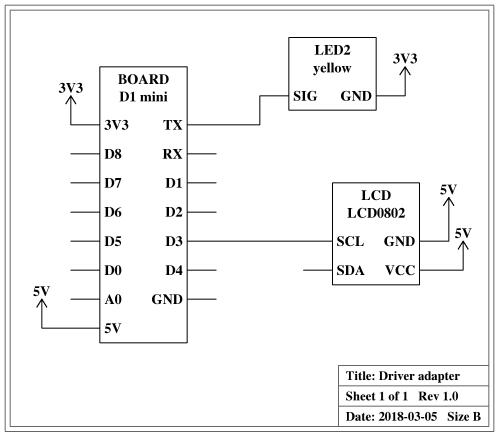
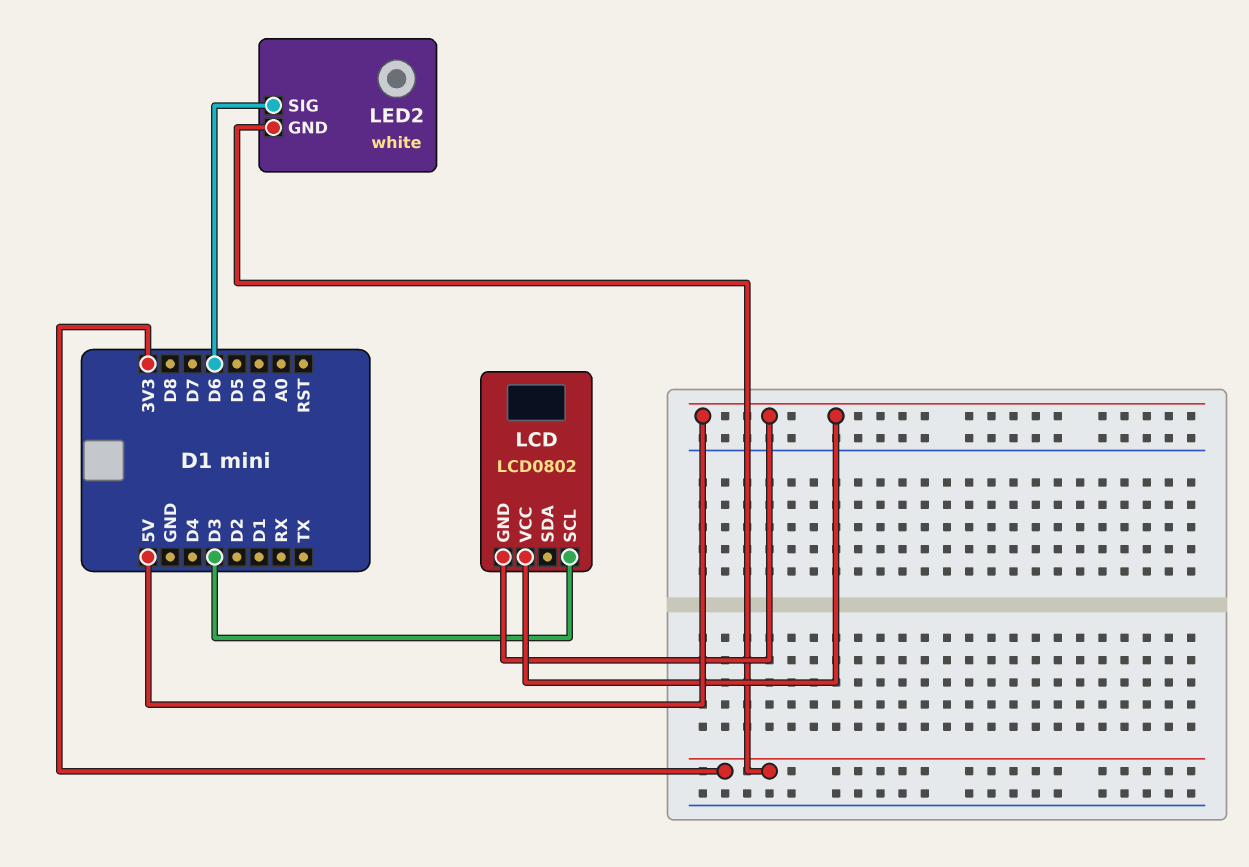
LED2: yellow -> white
LED2 pin SIG: TX -> D6

